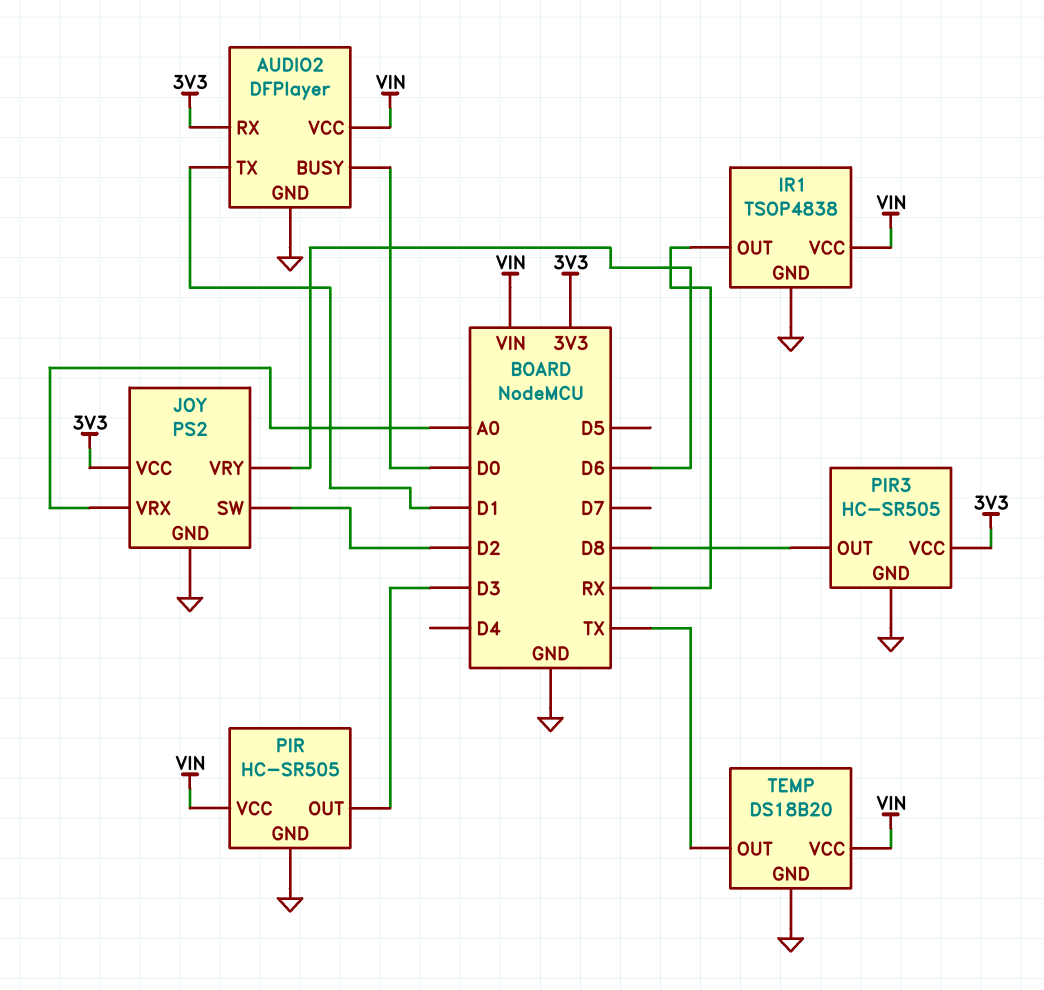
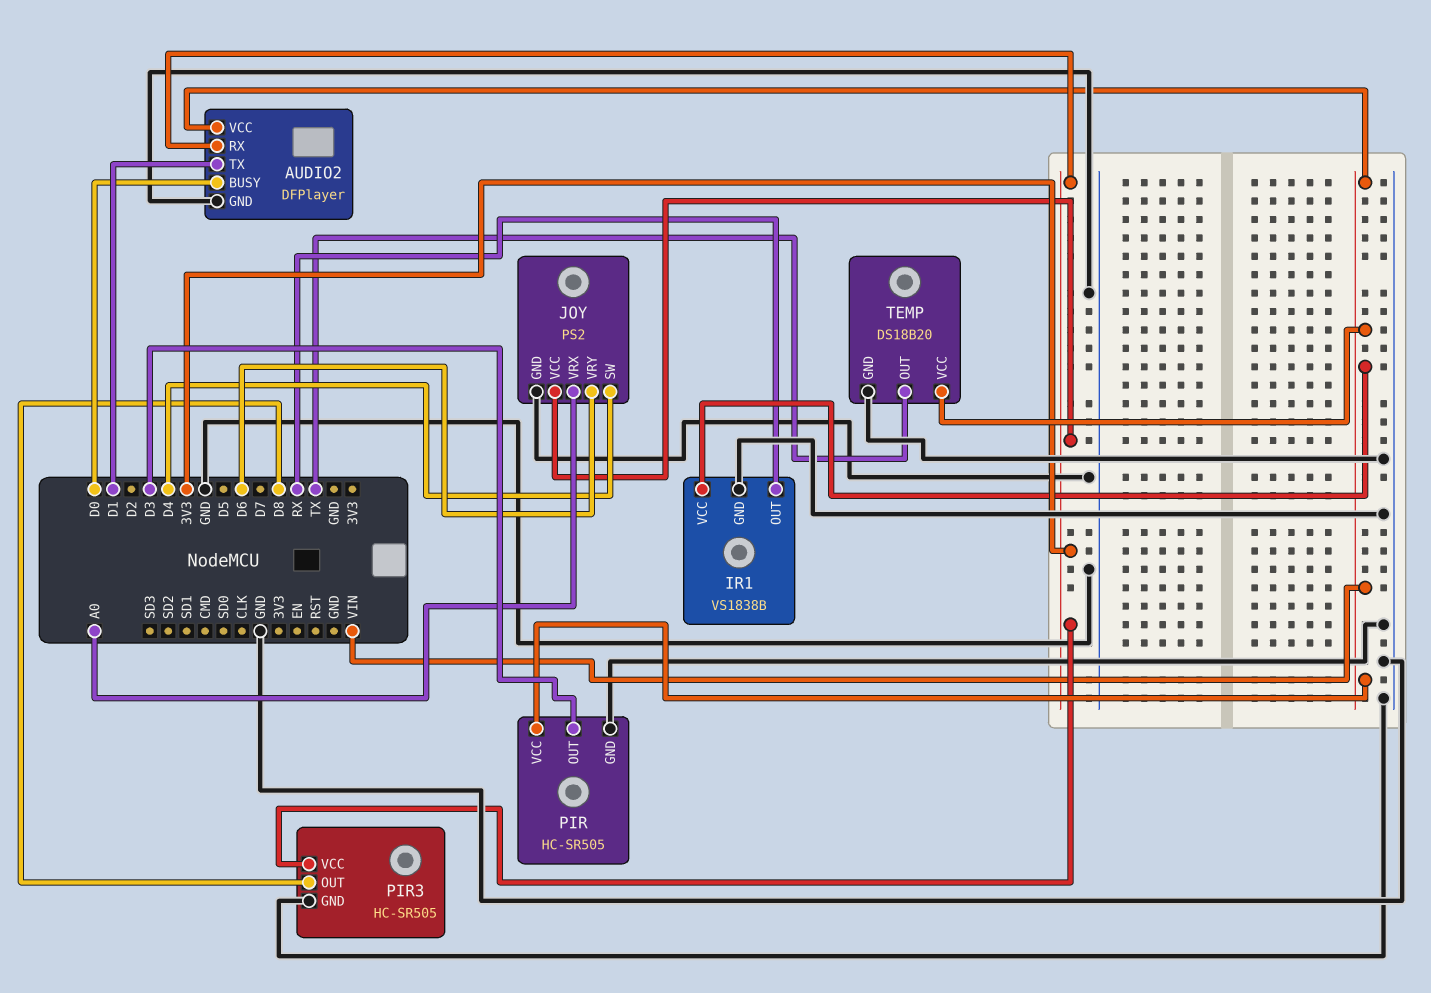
IR1: TSOP4838 -> VS1838B
JOY pin SW: D2 -> D4

